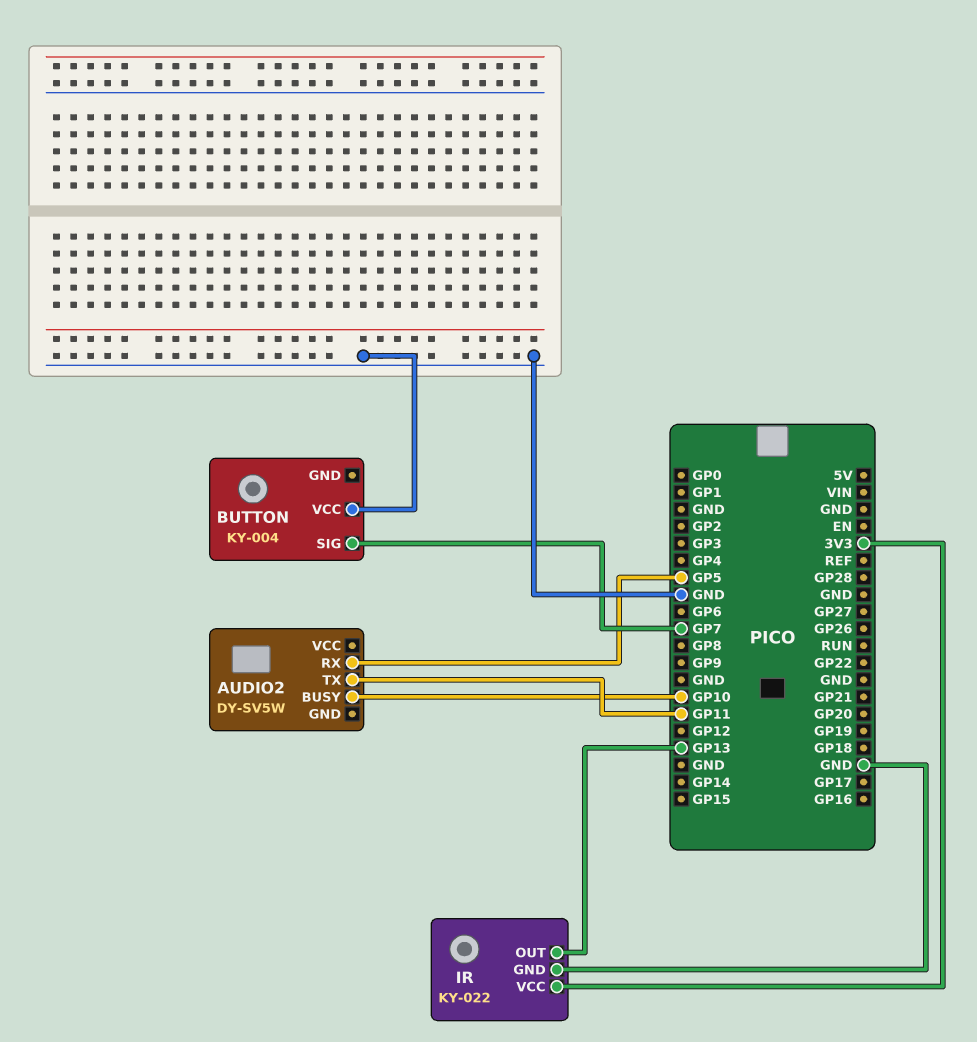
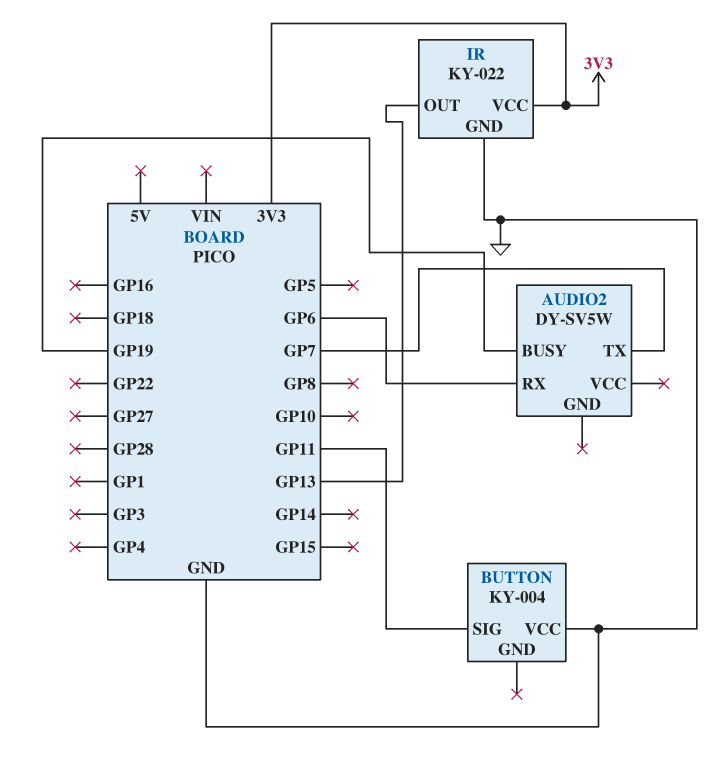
AUDIO2 pin BUSY: GP10 -> GP19
AUDIO2 pin RX: GP5 -> GP6
AUDIO2 pin TX: GP11 -> GP7
BUTTON pin SIG: GP7 -> GP11

